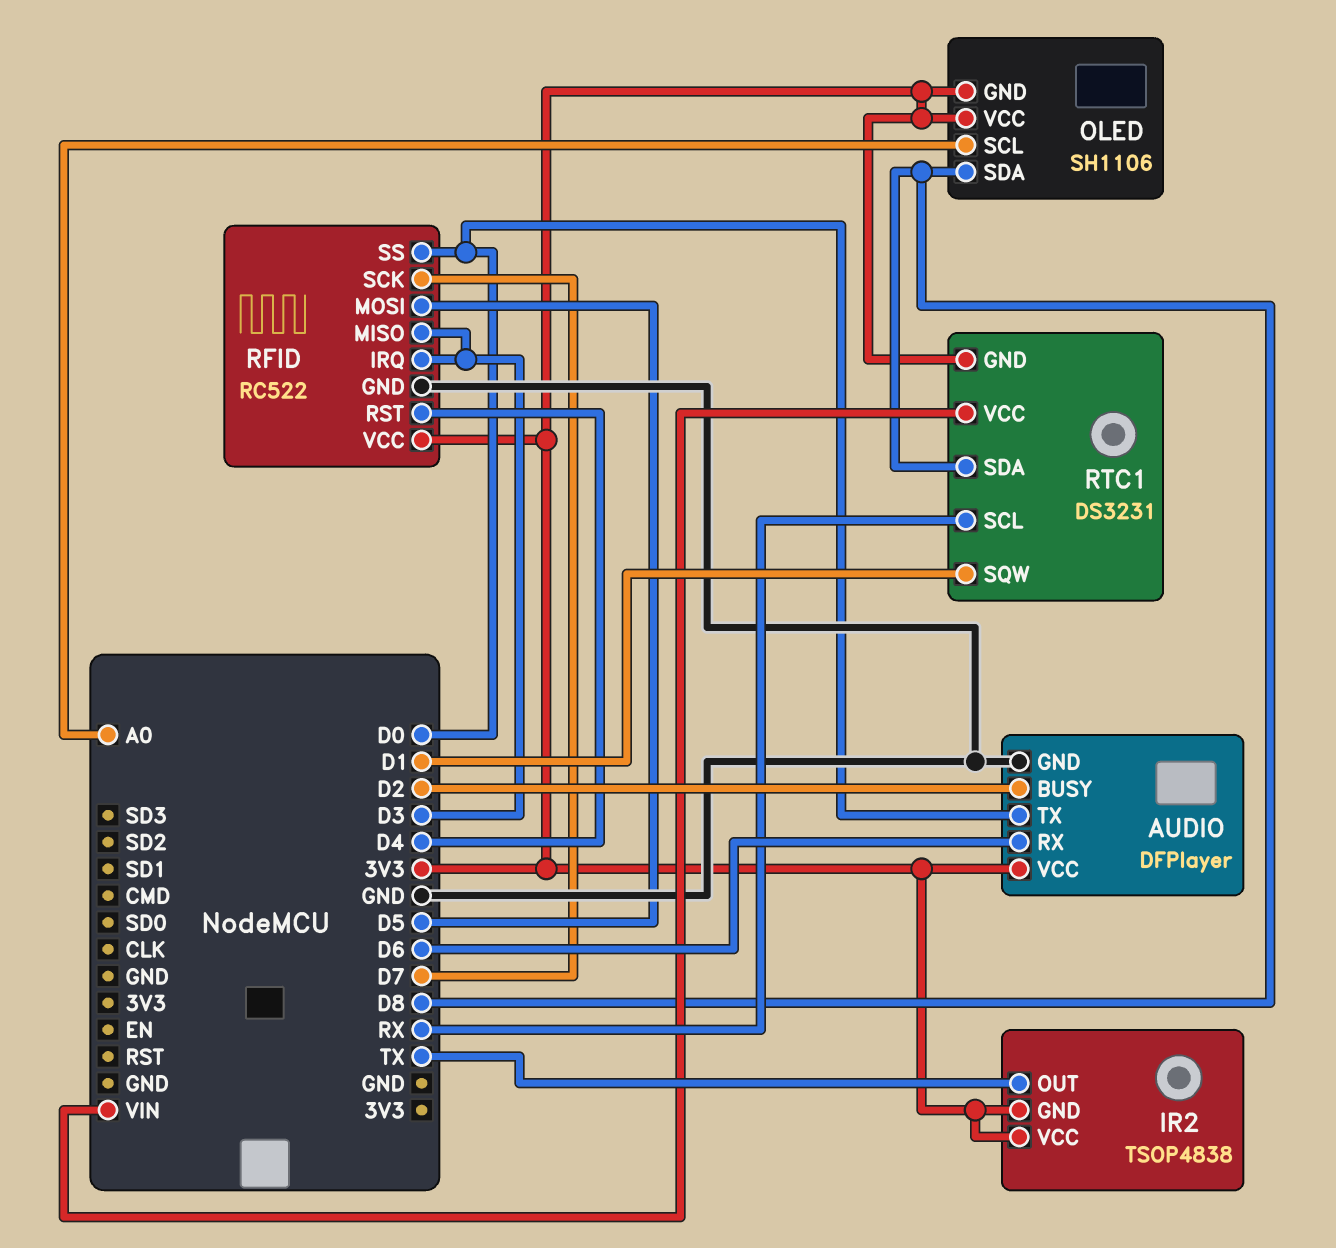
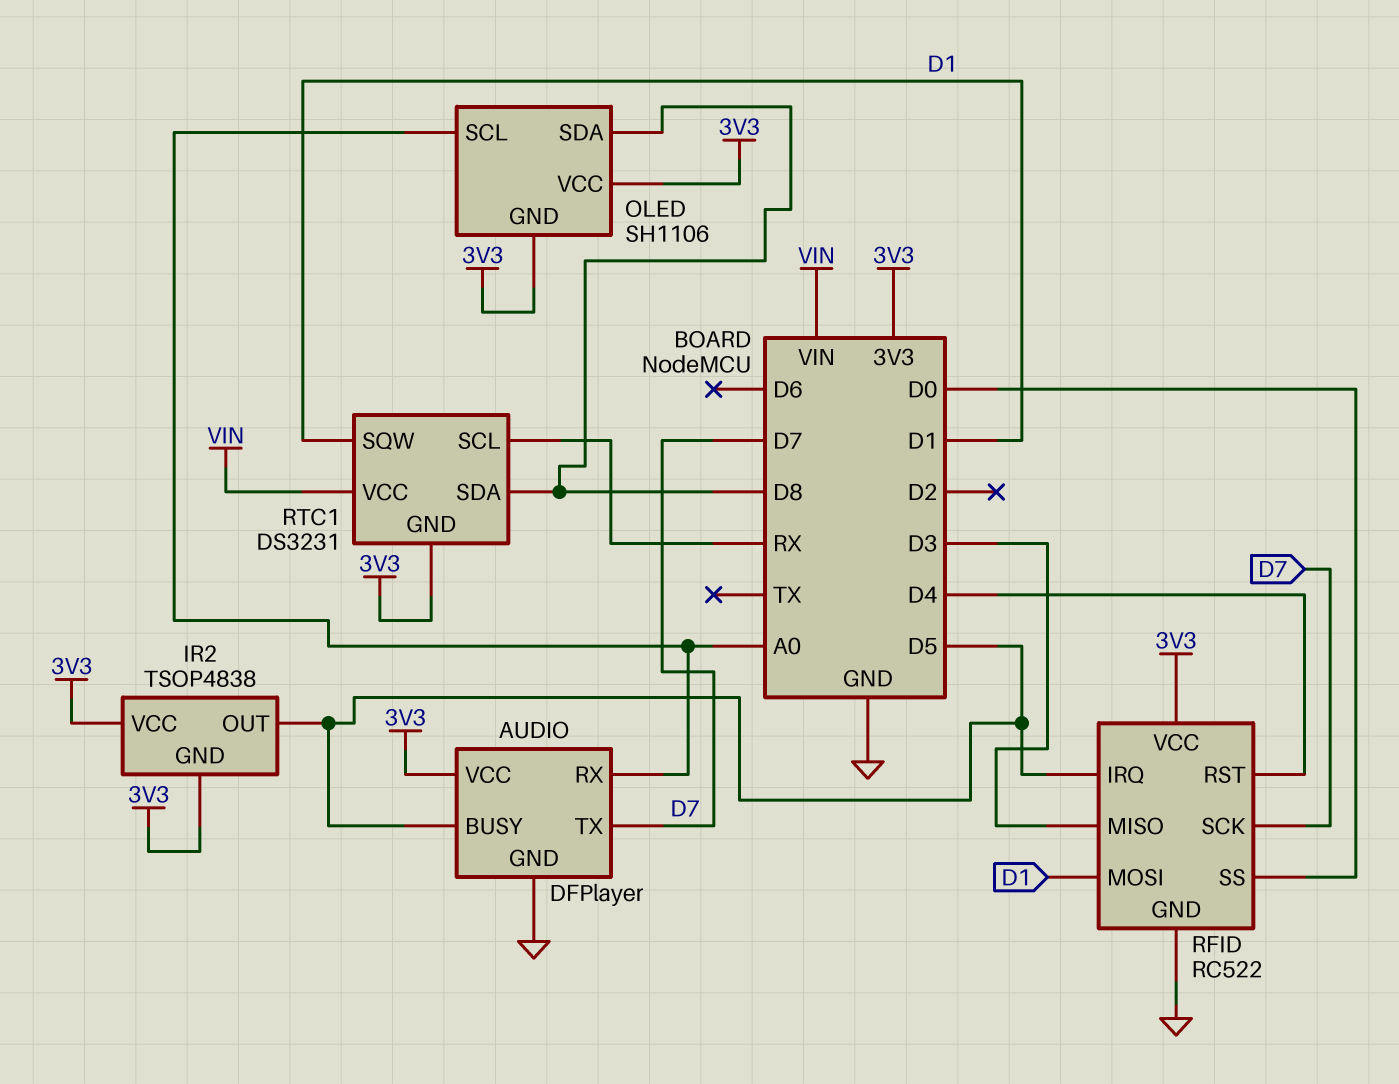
AUDIO pin BUSY: D2 -> D5
AUDIO pin RX: D6 -> A0
AUDIO pin TX: D0 -> D7
IR2 pin OUT: TX -> D5
RFID pin IRQ: D3 -> D5
RFID pin MOSI: D5 -> D1

